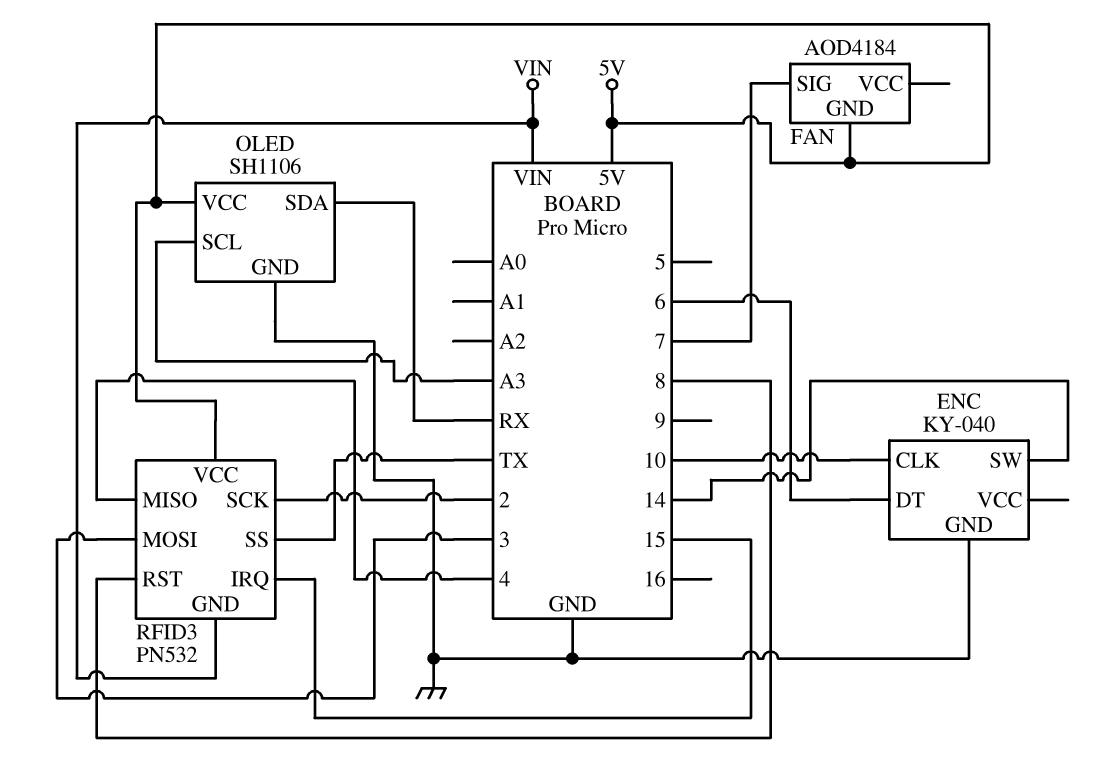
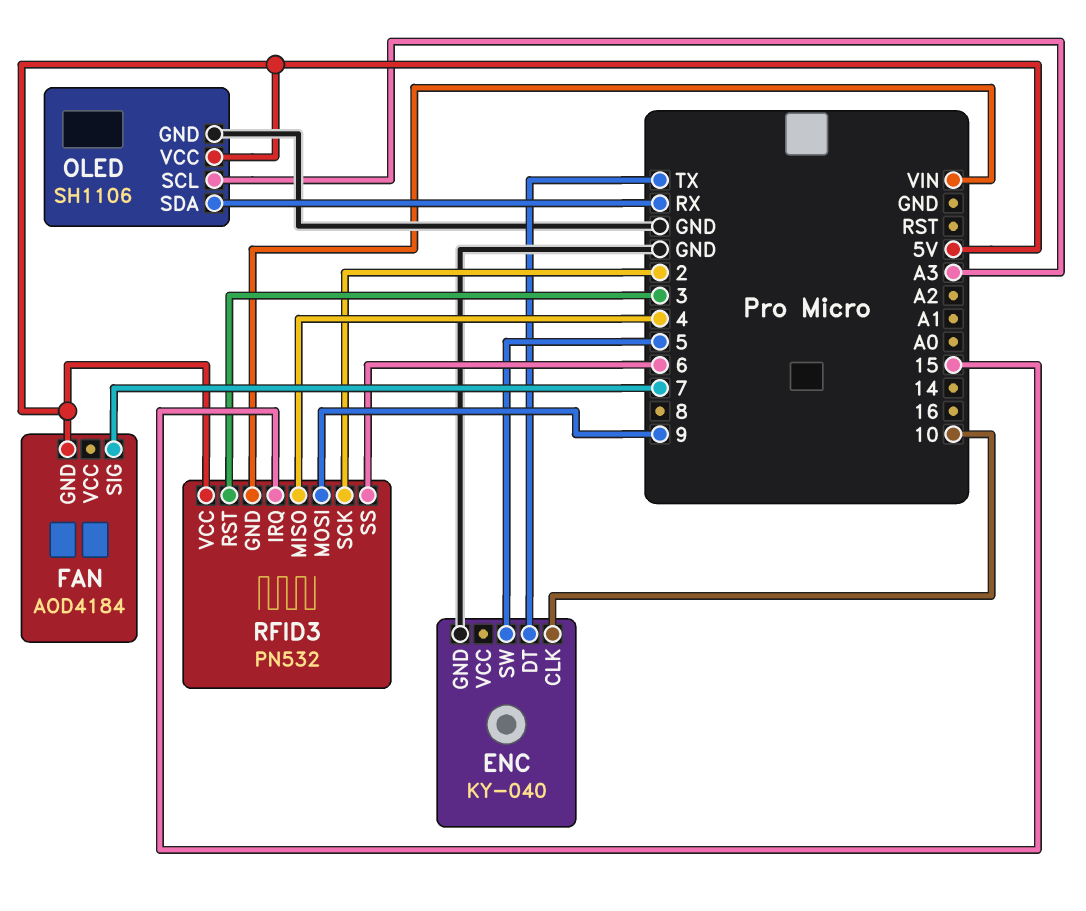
ENC pin DT: 6 -> TX
ENC pin SW: 14 -> 5
RFID3 pin MOSI: 3 -> 9
RFID3 pin RST: 8 -> 3
RFID3 pin SS: TX -> 6

